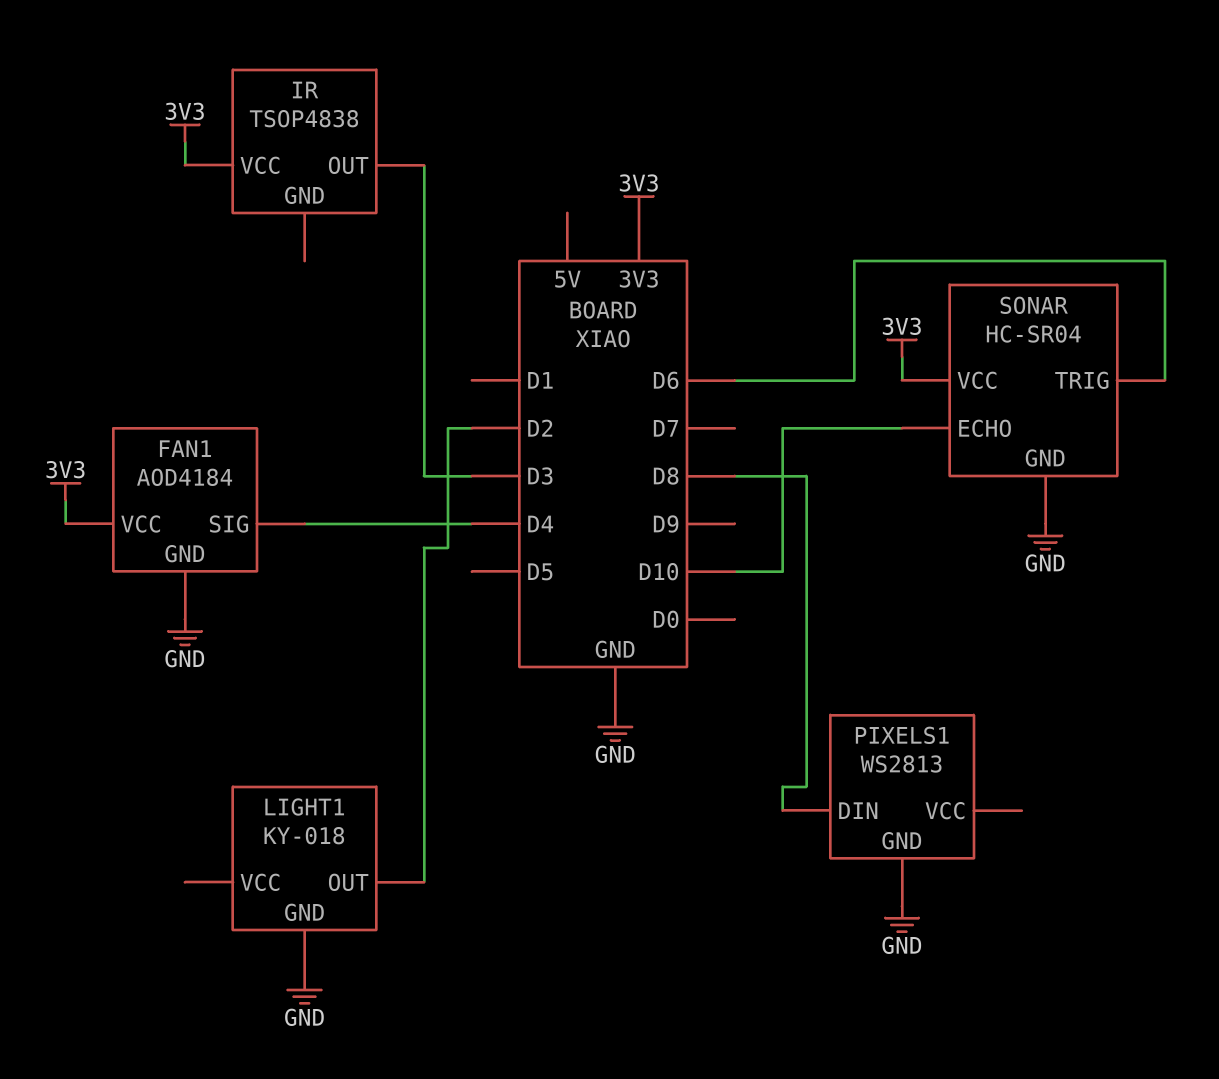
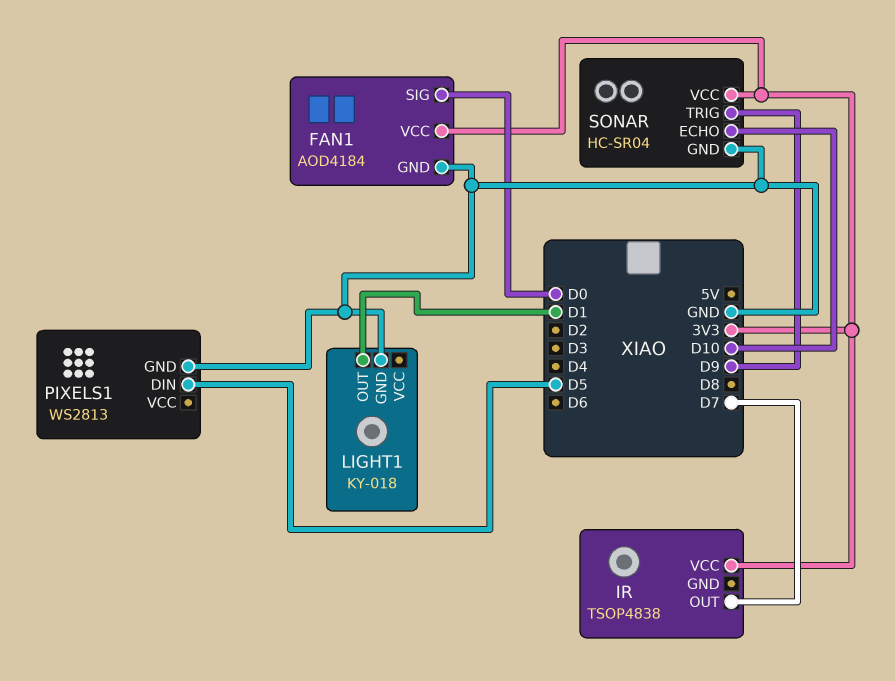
FAN1 pin SIG: D4 -> D0
IR pin OUT: D3 -> D7
LIGHT1 pin OUT: D2 -> D1
PIXELS1 pin DIN: D8 -> D5
SONAR pin TRIG: D6 -> D9

